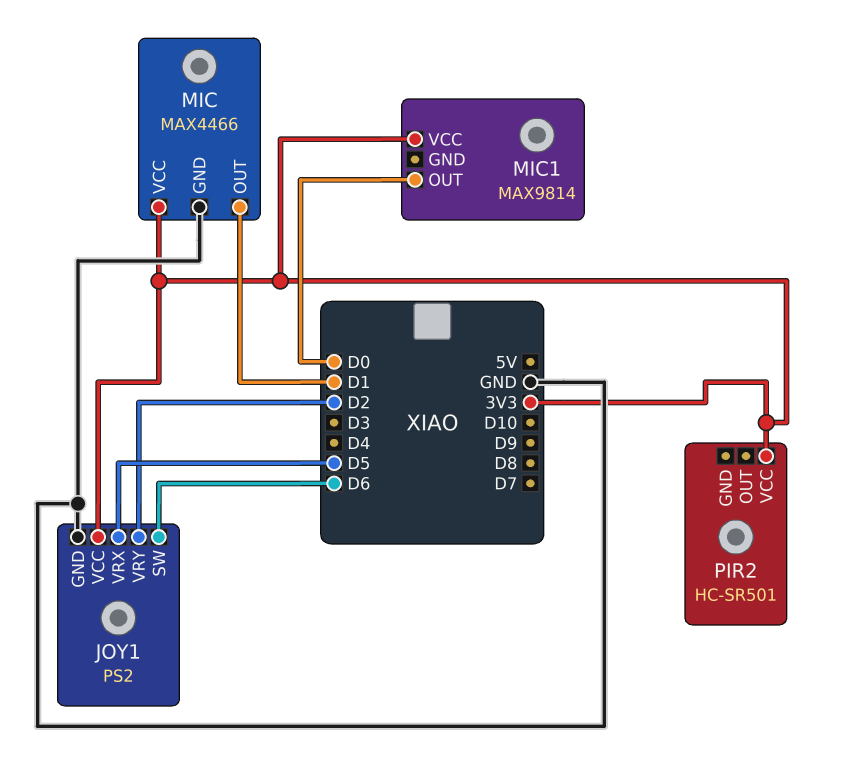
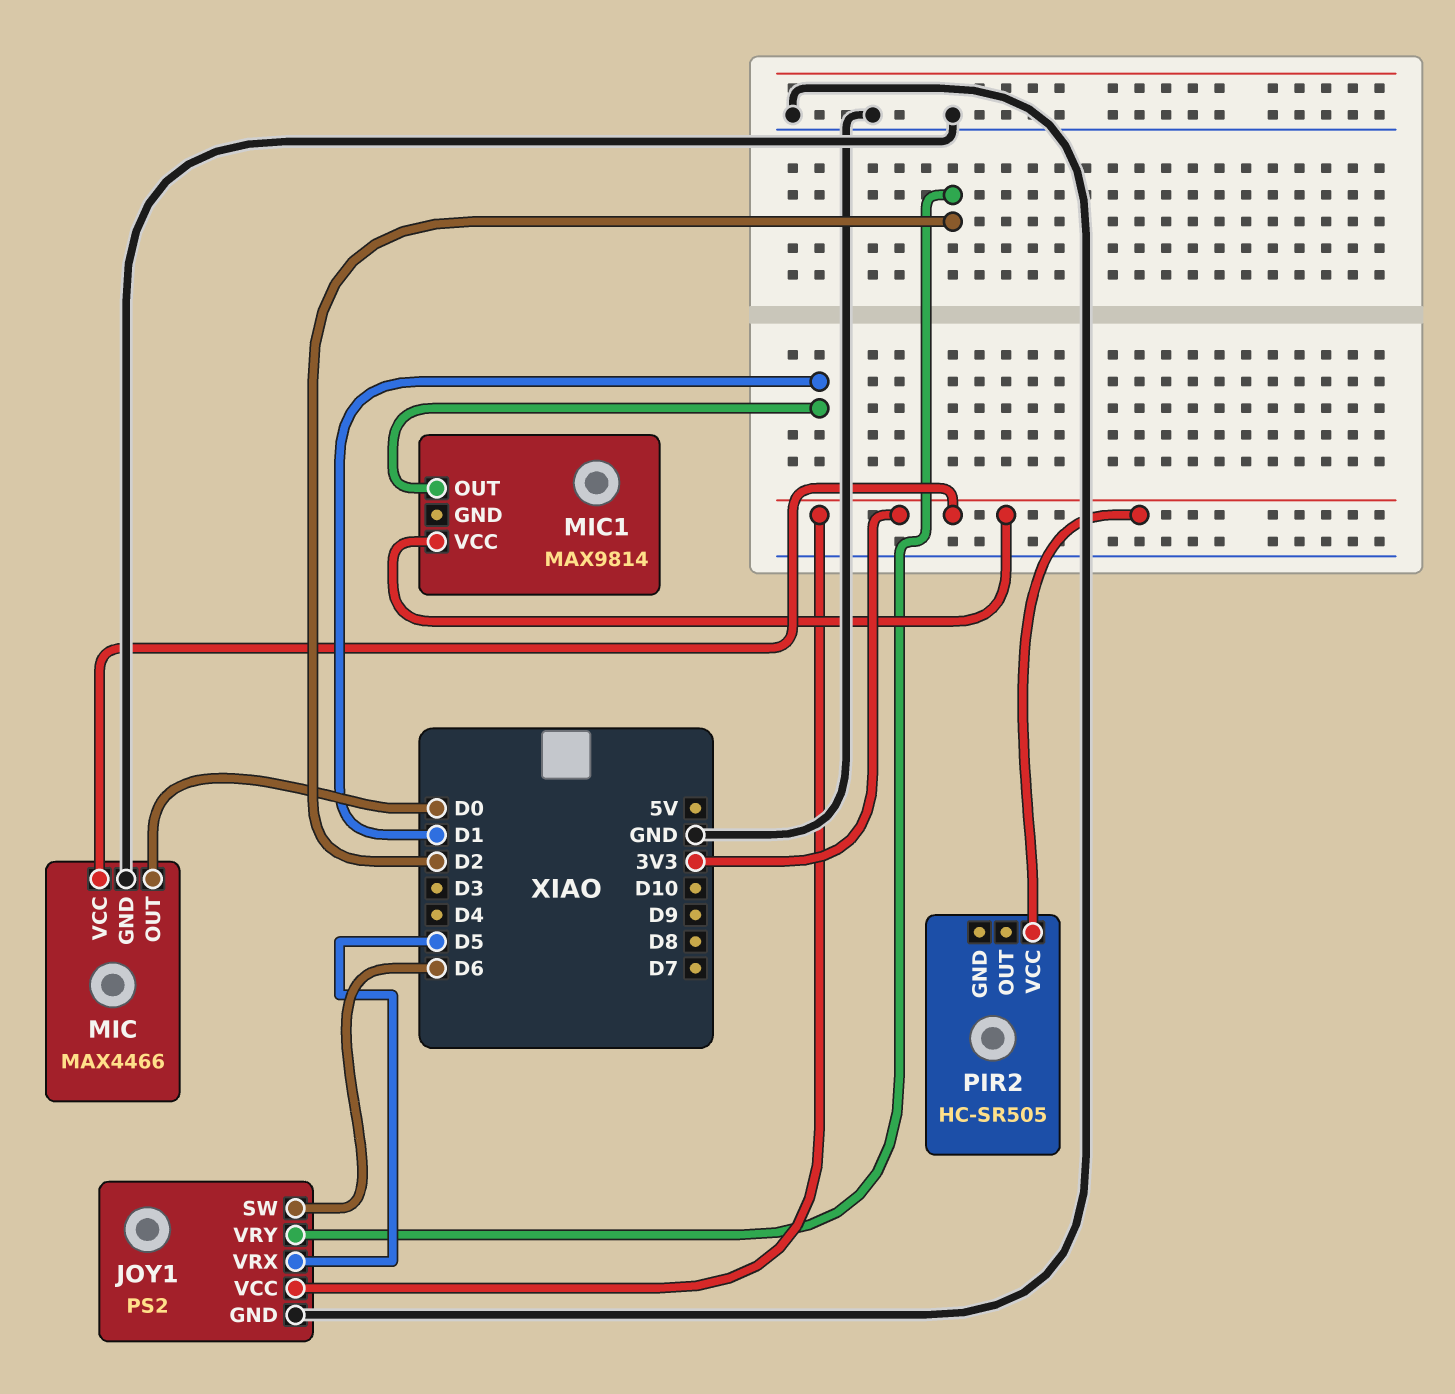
MIC pin OUT: D1 -> D0
MIC1 pin OUT: D0 -> D1
PIR2: HC-SR501 -> HC-SR505

